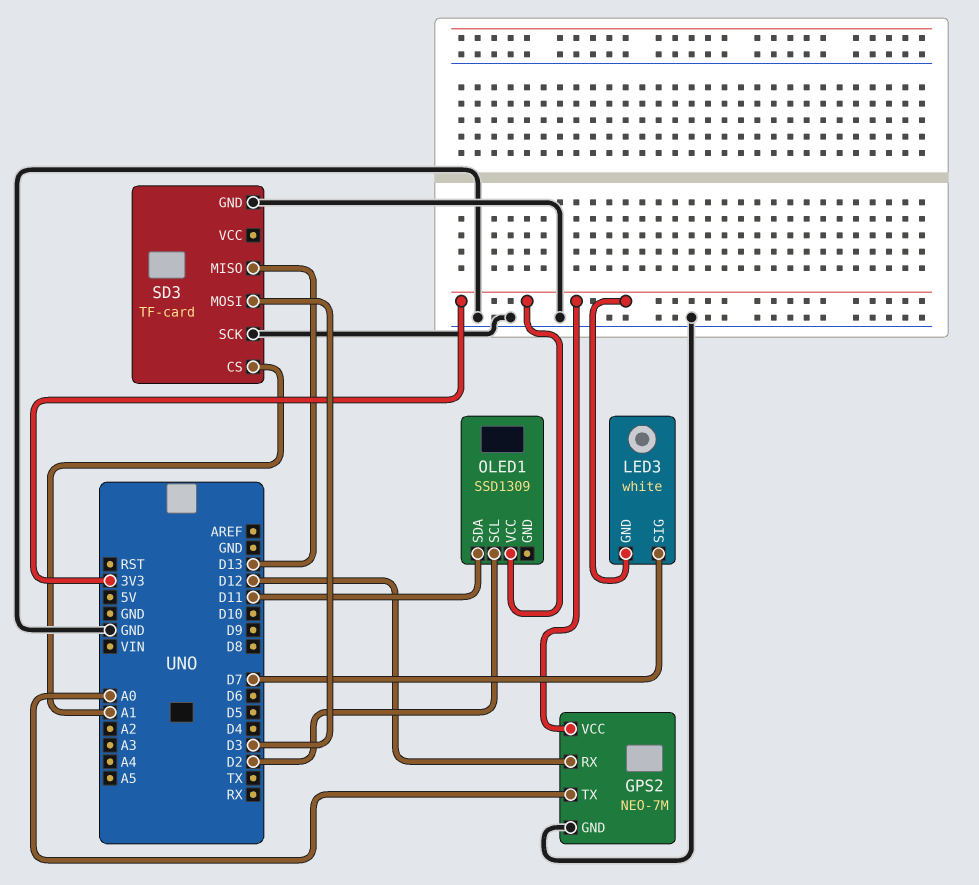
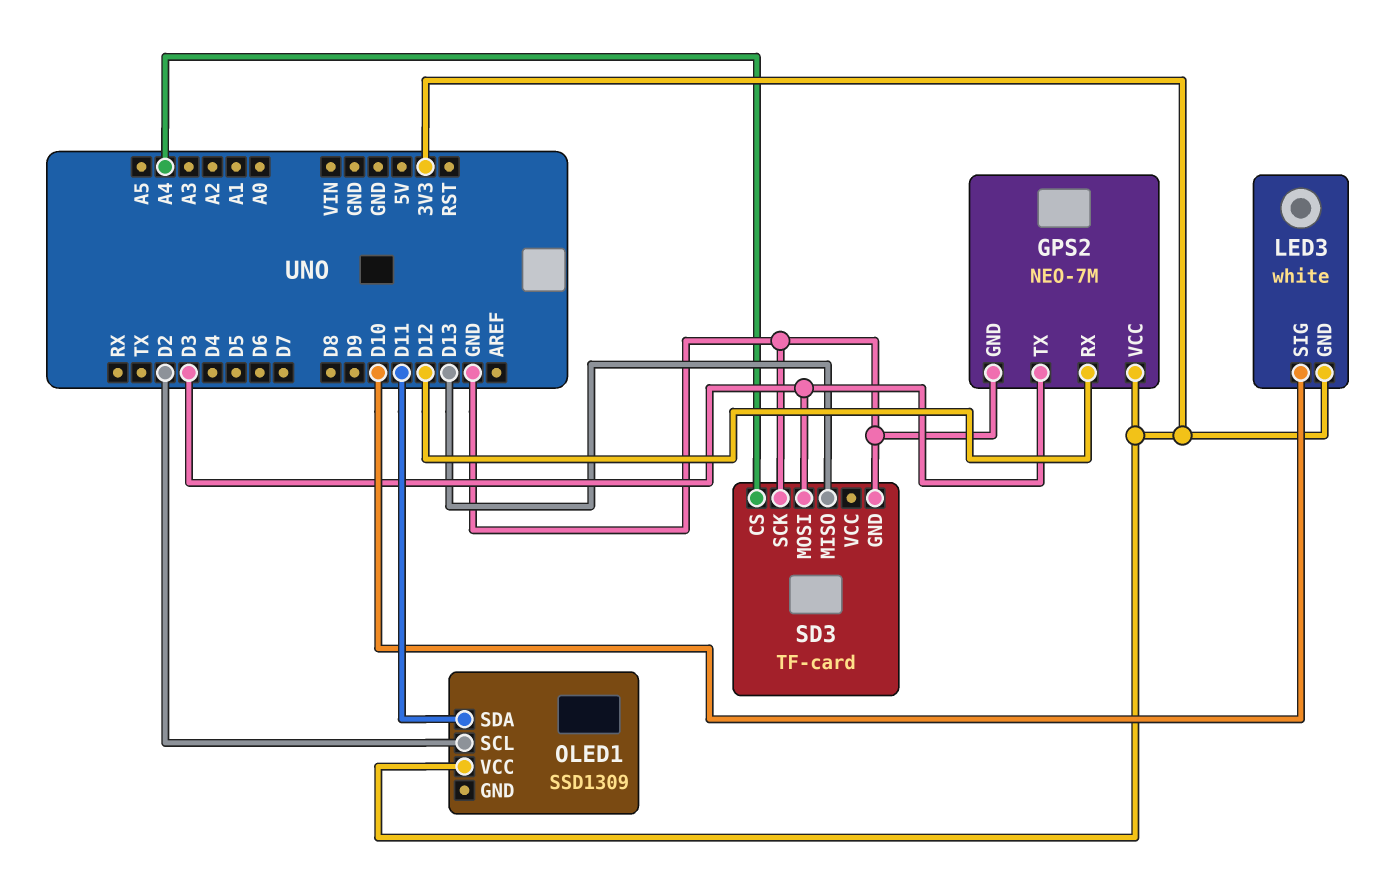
GPS2 pin TX: A0 -> D3
LED3 pin SIG: D7 -> D10
SD3 pin CS: A1 -> A4

